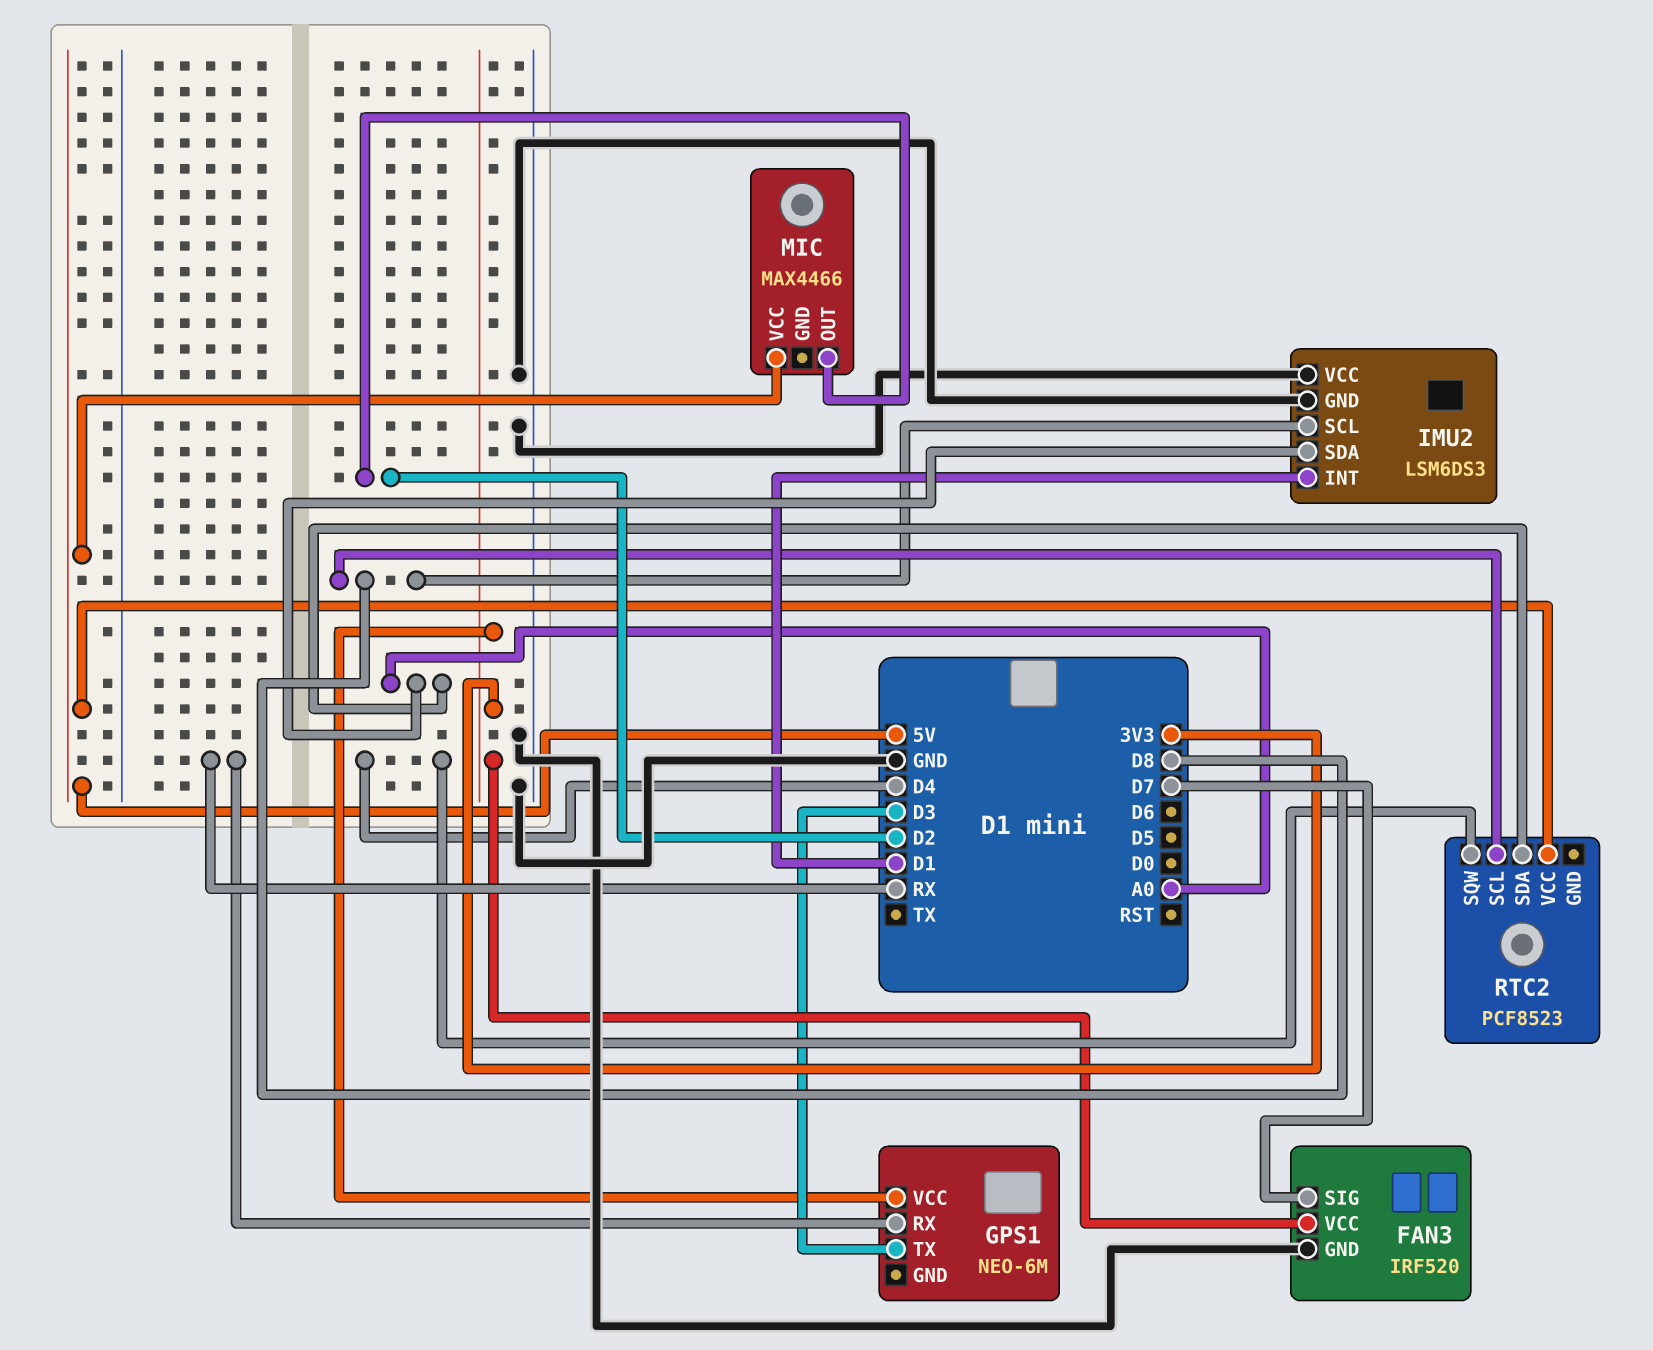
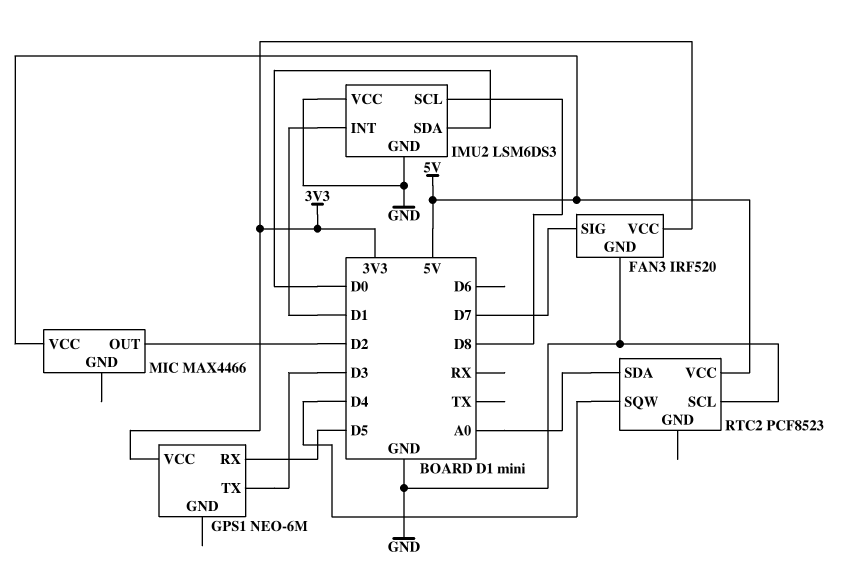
GPS1 pin RX: RX -> D5
IMU2 pin SDA: A0 -> D0
RTC2 pin SCL: D8 -> GND

